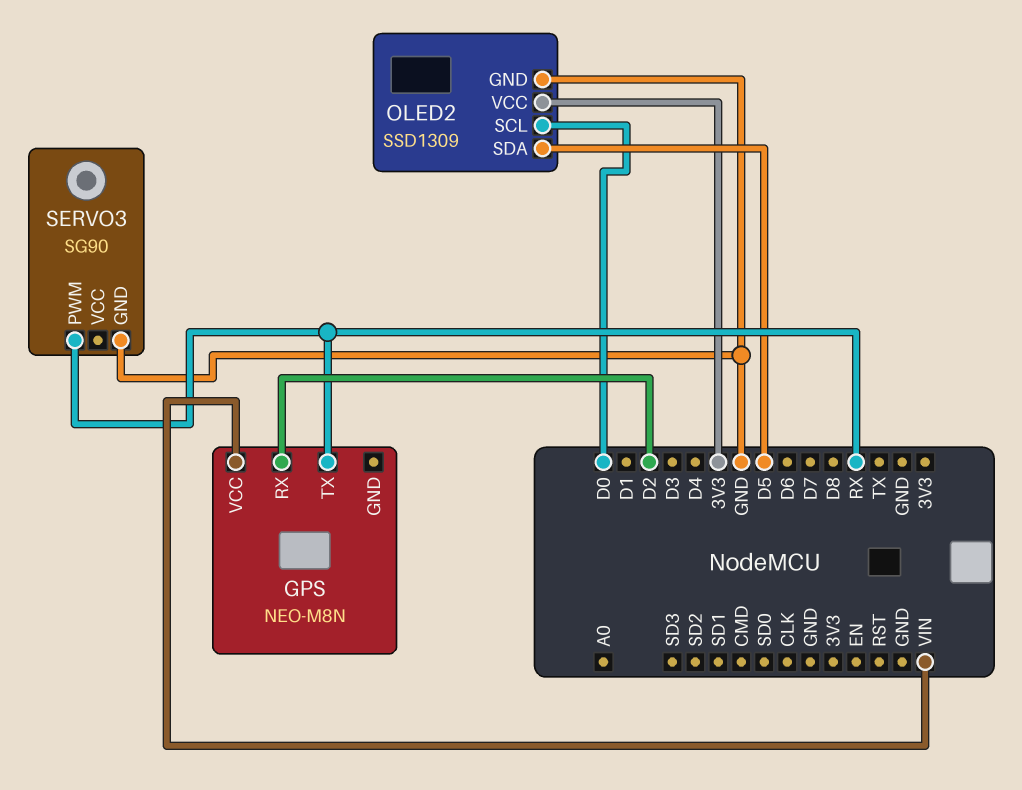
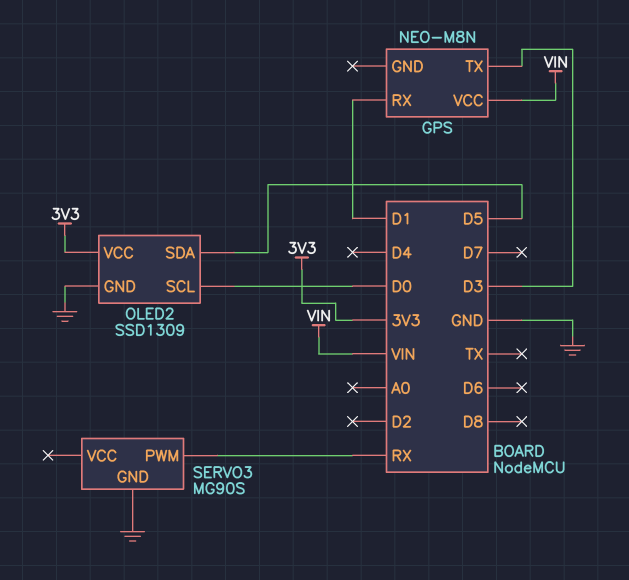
GPS pin RX: D2 -> D1
GPS pin TX: RX -> D3
SERVO3: SG90 -> MG90S

